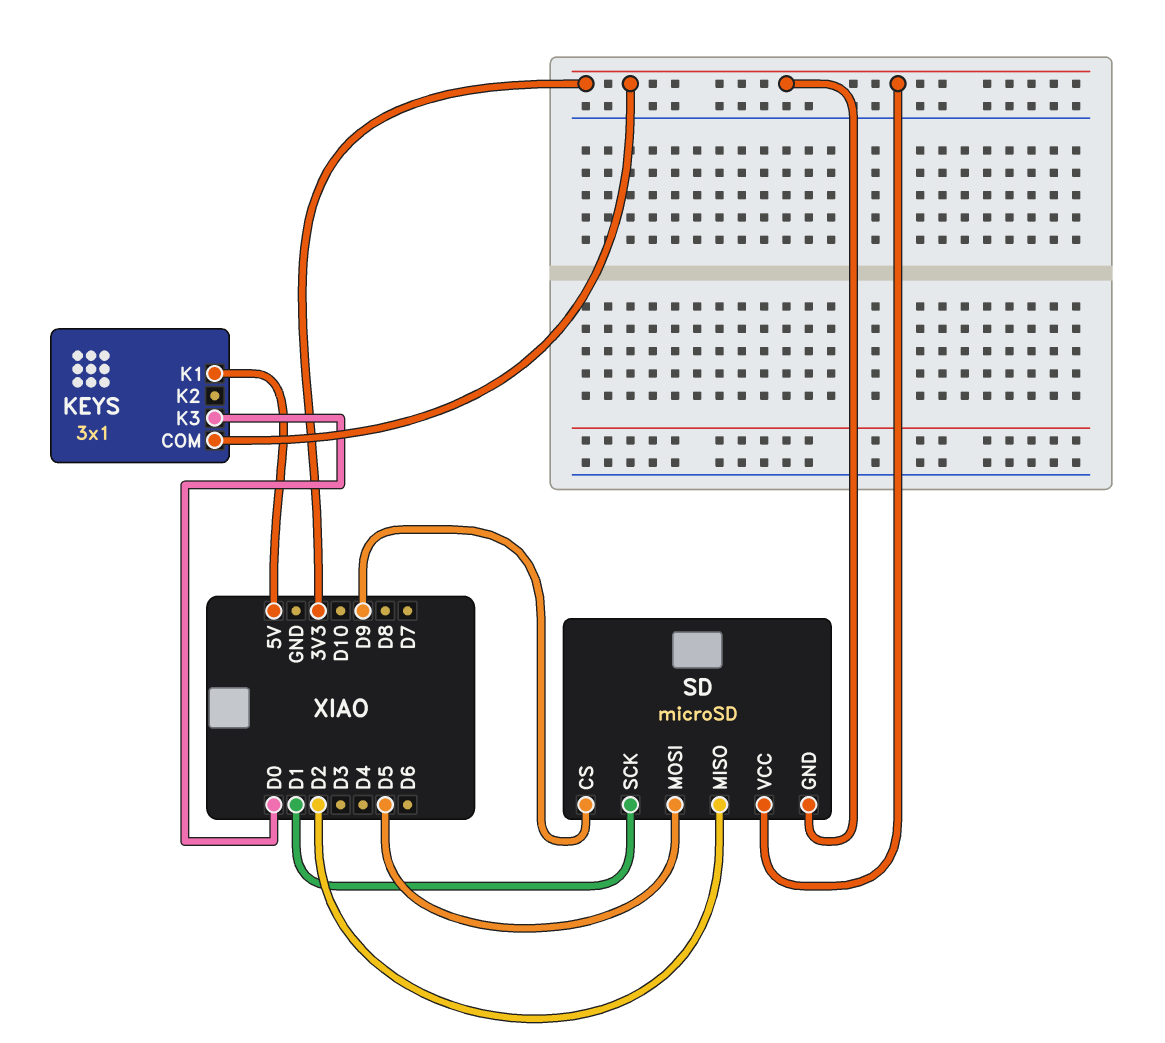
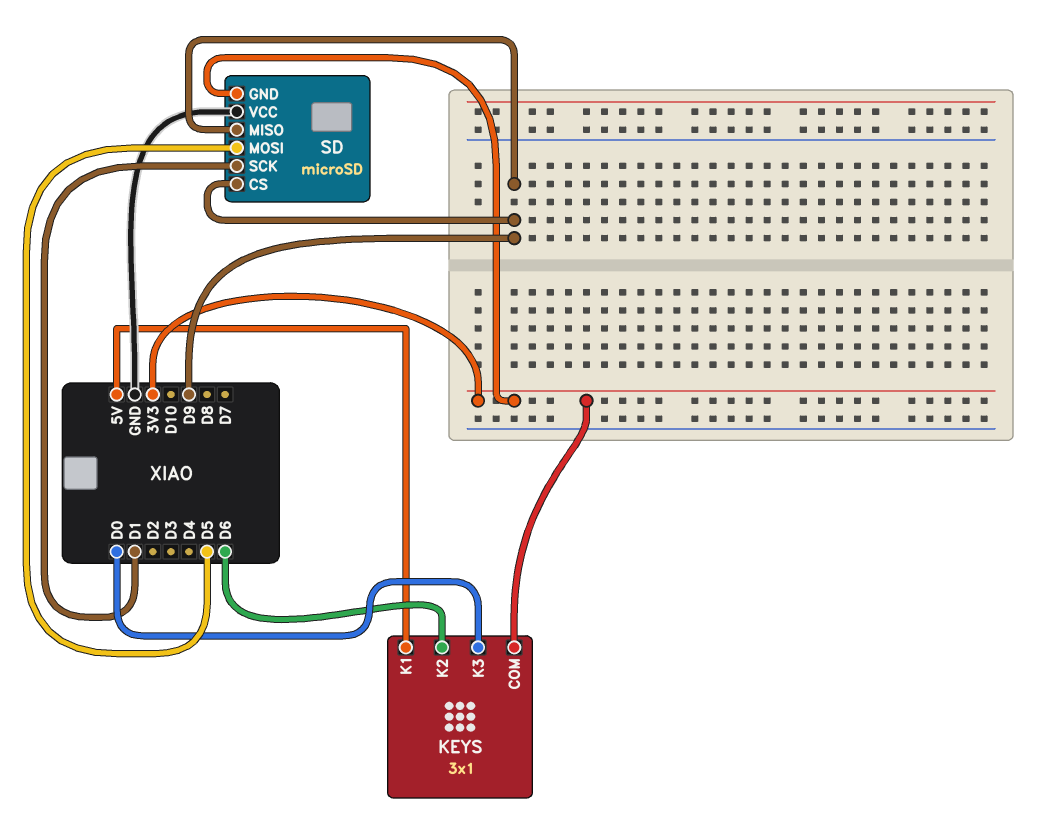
KEYS pin K2: none -> D6
SD pin MISO: D2 -> D9
SD pin VCC: 3V3 -> GND

